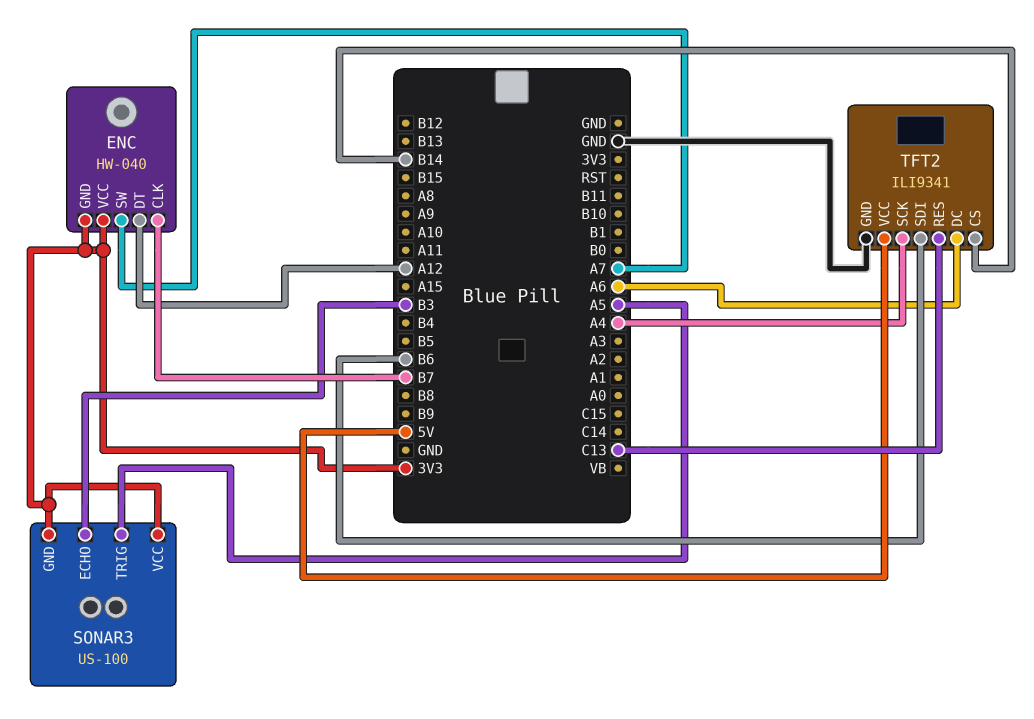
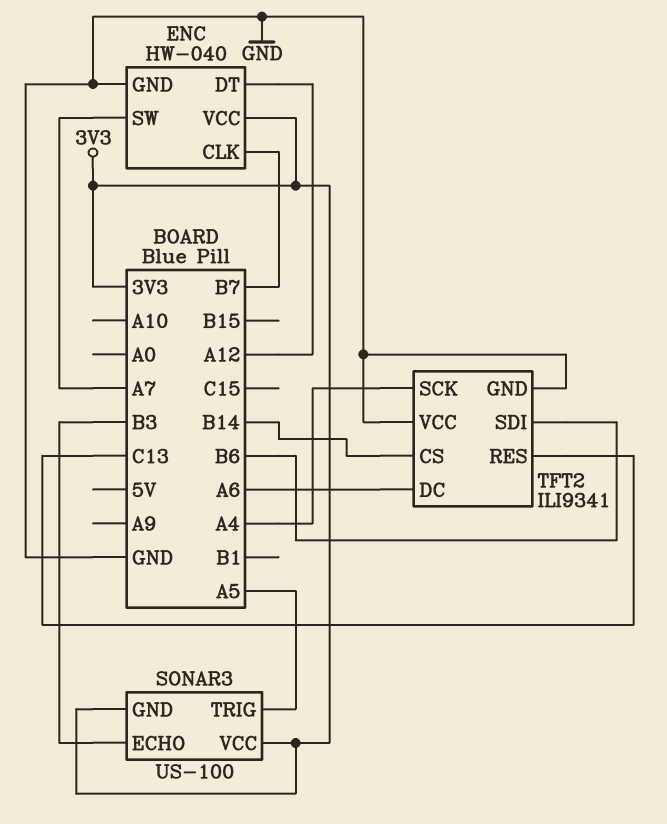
ENC pin GND: 3V3 -> GND
TFT2 pin VCC: 5V -> GND

